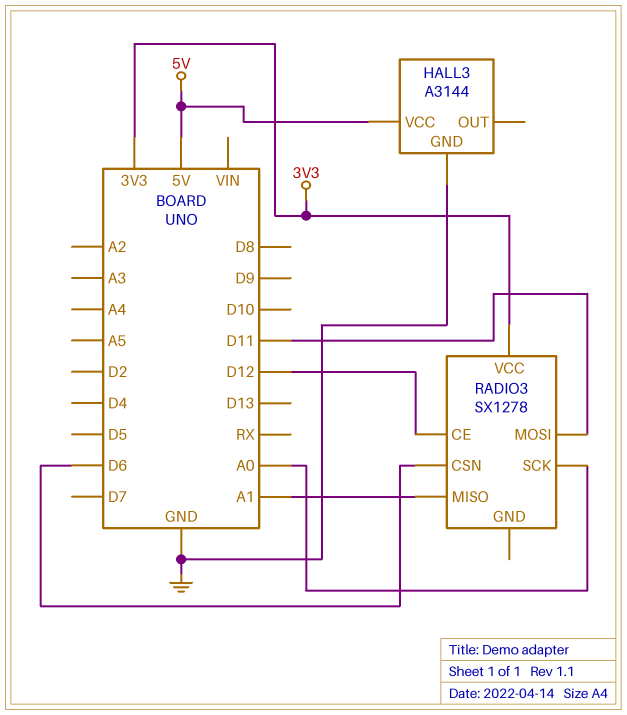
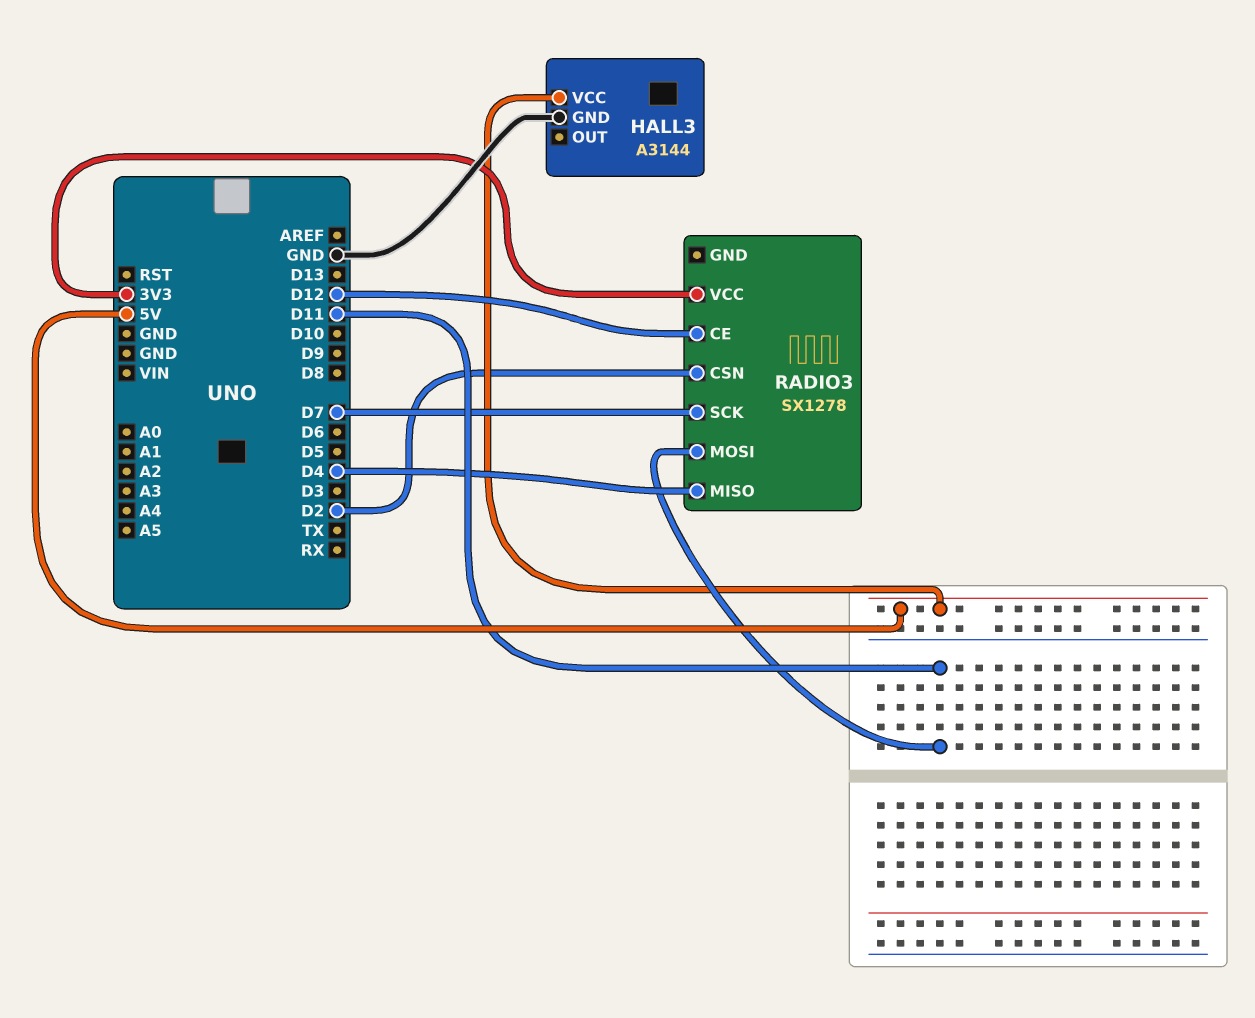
RADIO3 pin CSN: D6 -> D2
RADIO3 pin MISO: A1 -> D4
RADIO3 pin SCK: A0 -> D7

